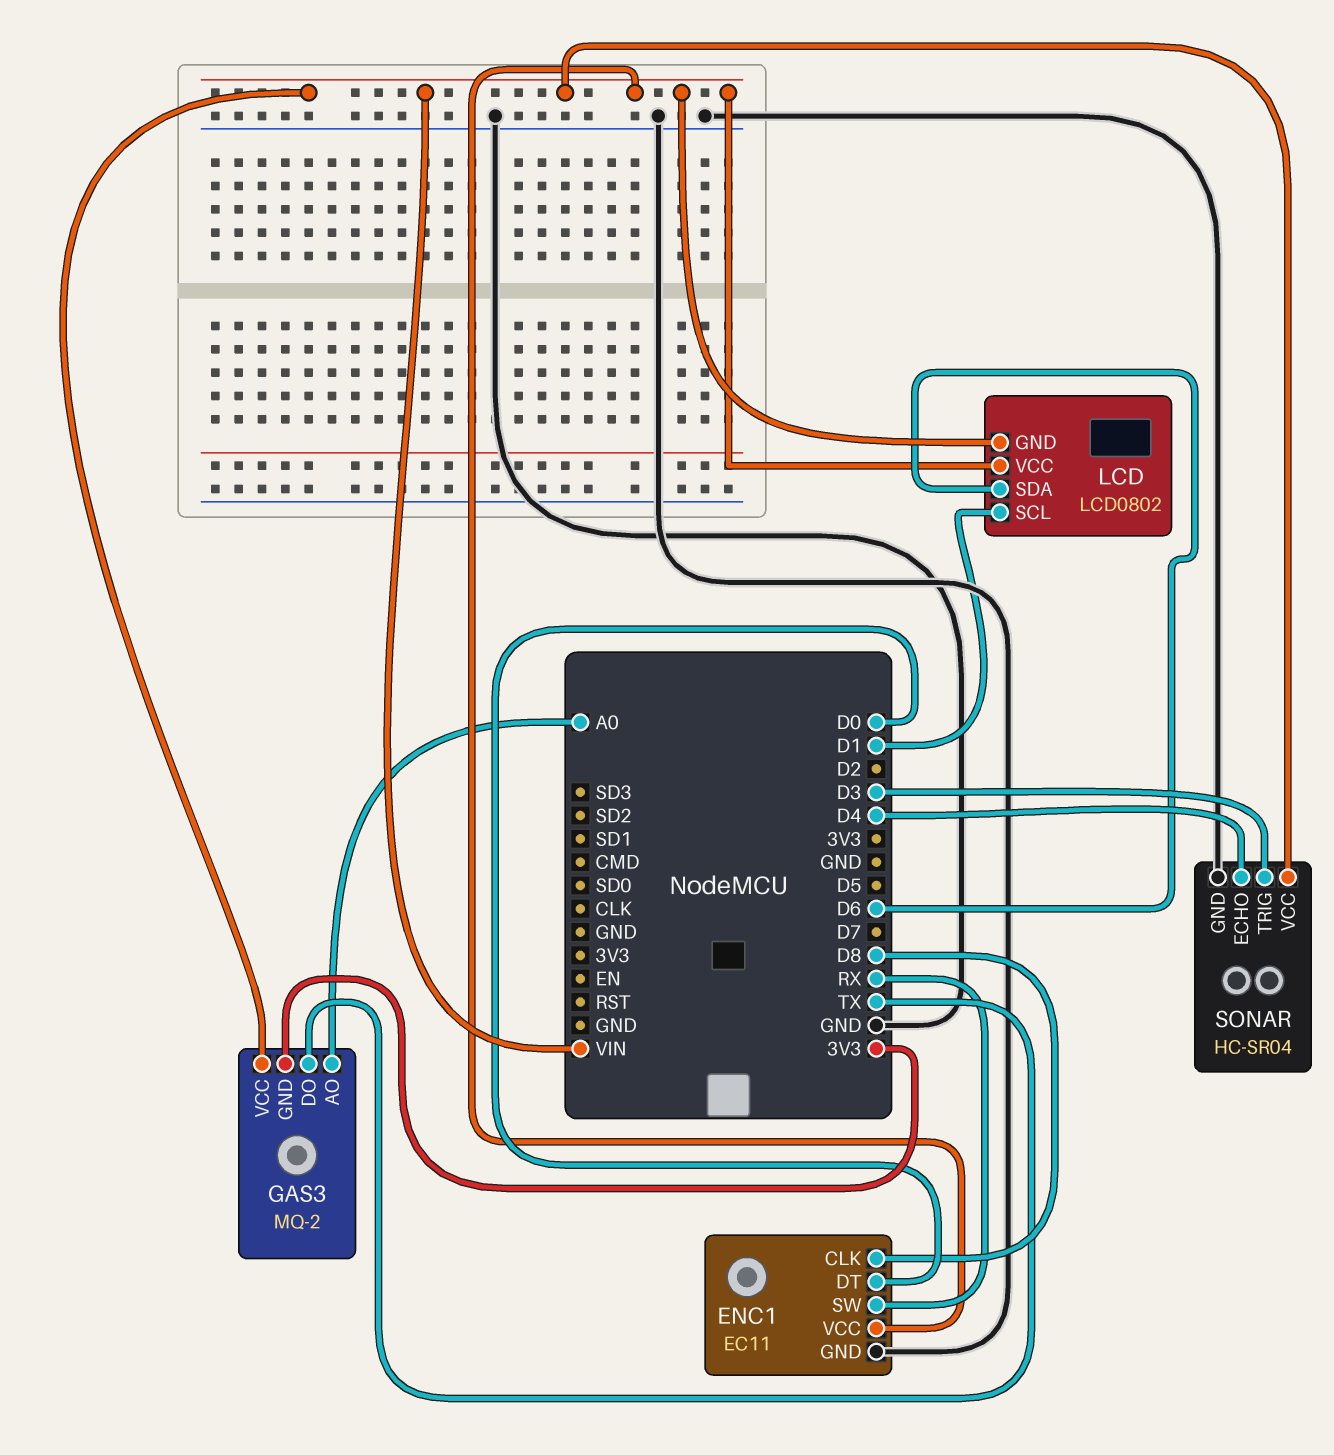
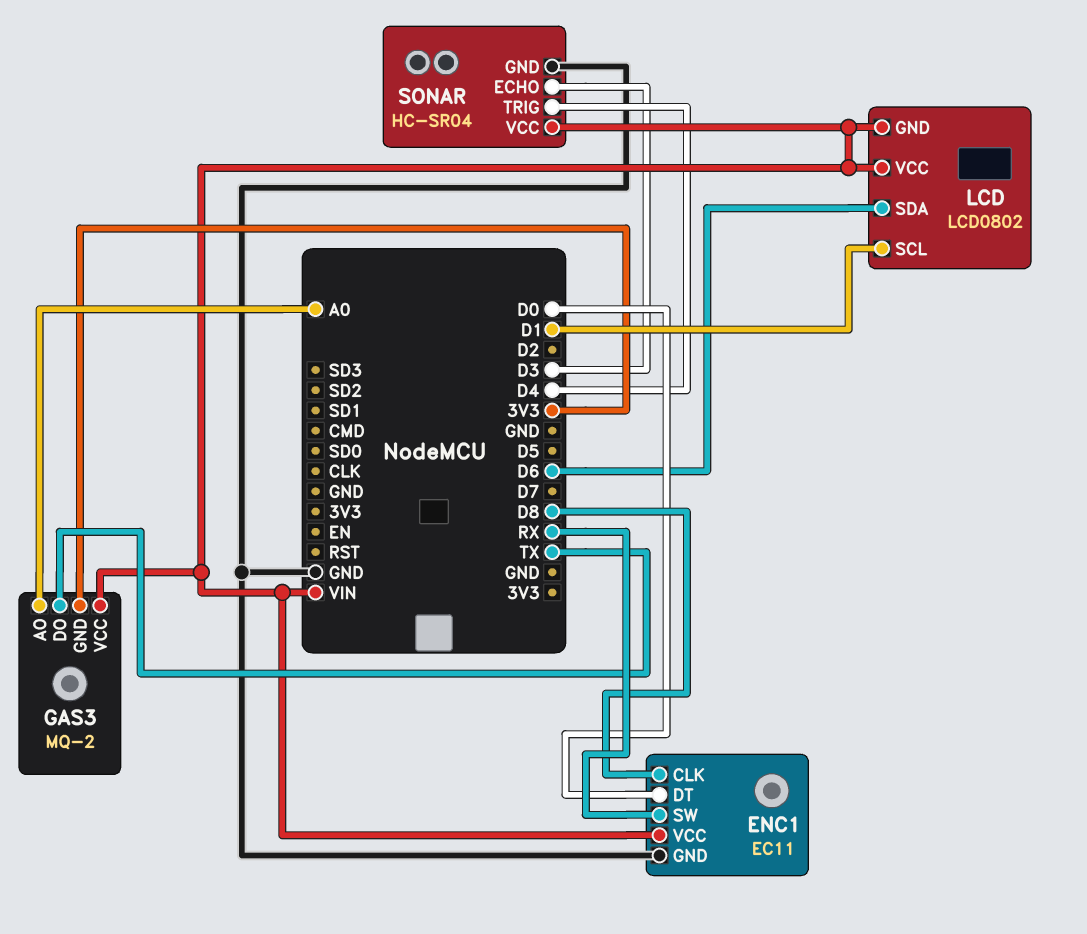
SONAR pin ECHO: D4 -> D3
SONAR pin TRIG: D3 -> D4

